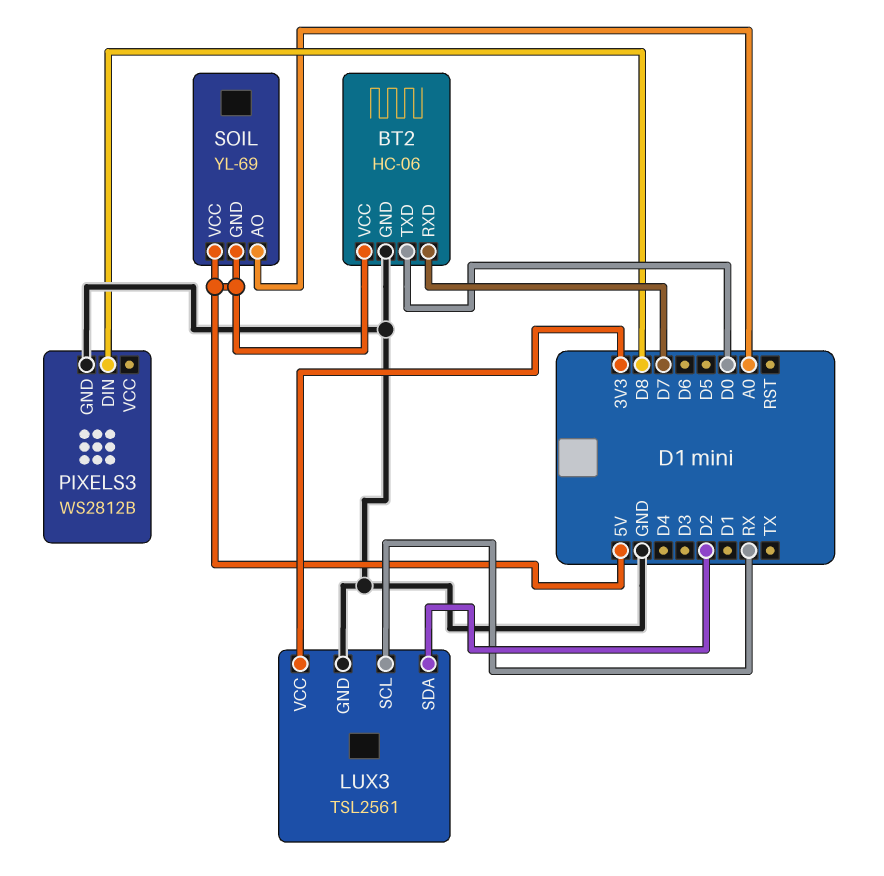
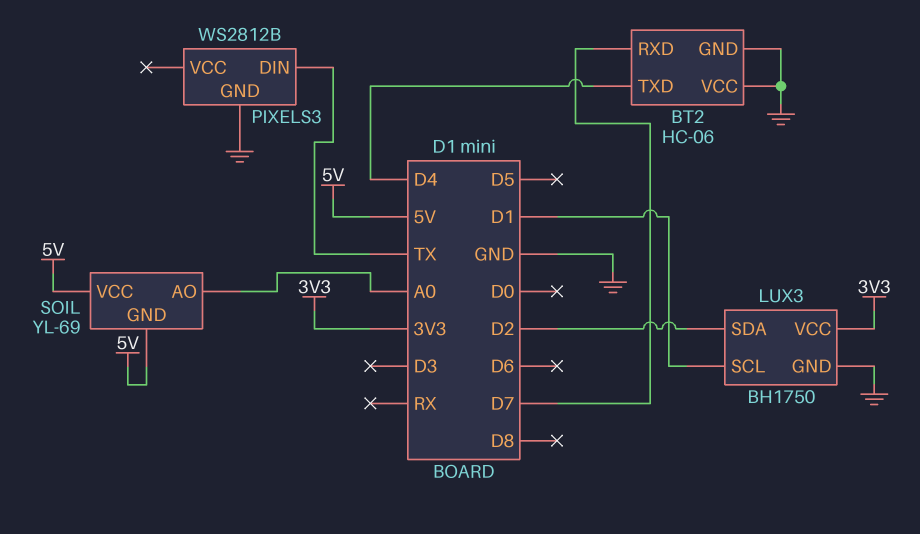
BT2 pin TXD: D0 -> D4
BT2 pin VCC: 5V -> GND
LUX3: TSL2561 -> BH1750
LUX3 pin SCL: RX -> D1
PIXELS3 pin DIN: D8 -> TX

